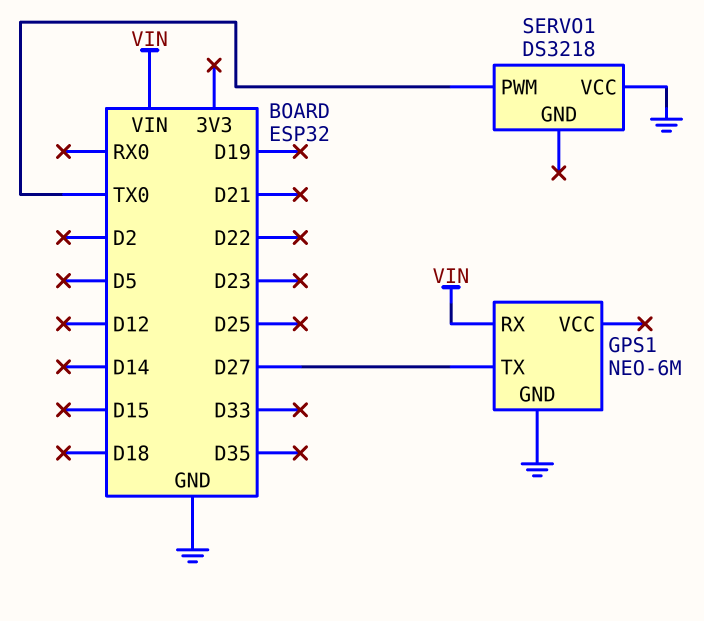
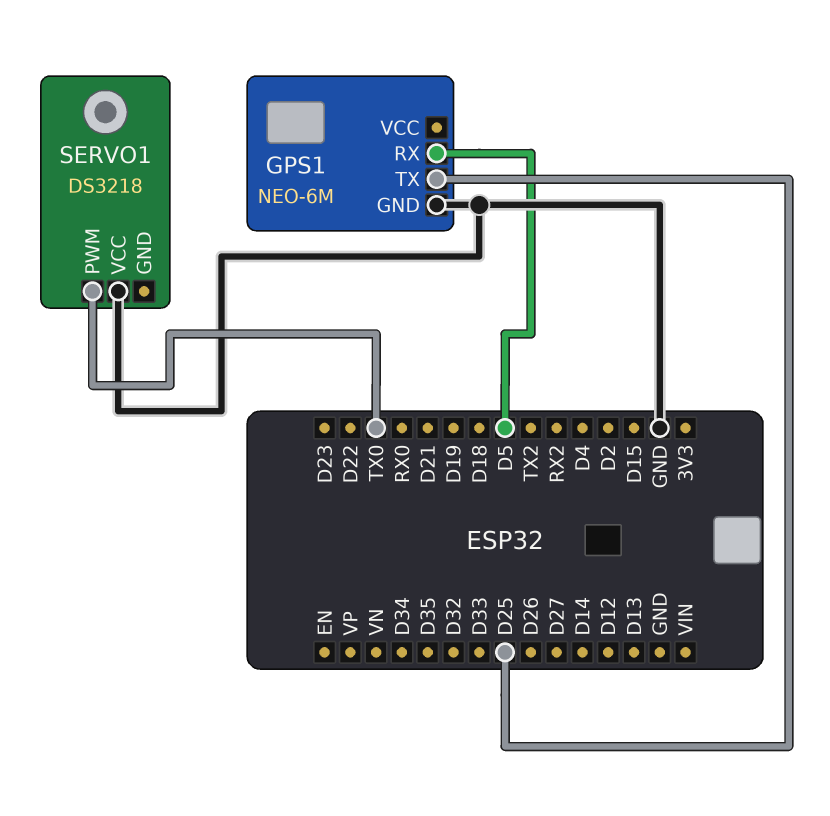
GPS1 pin RX: VIN -> D5
GPS1 pin TX: D27 -> D25

